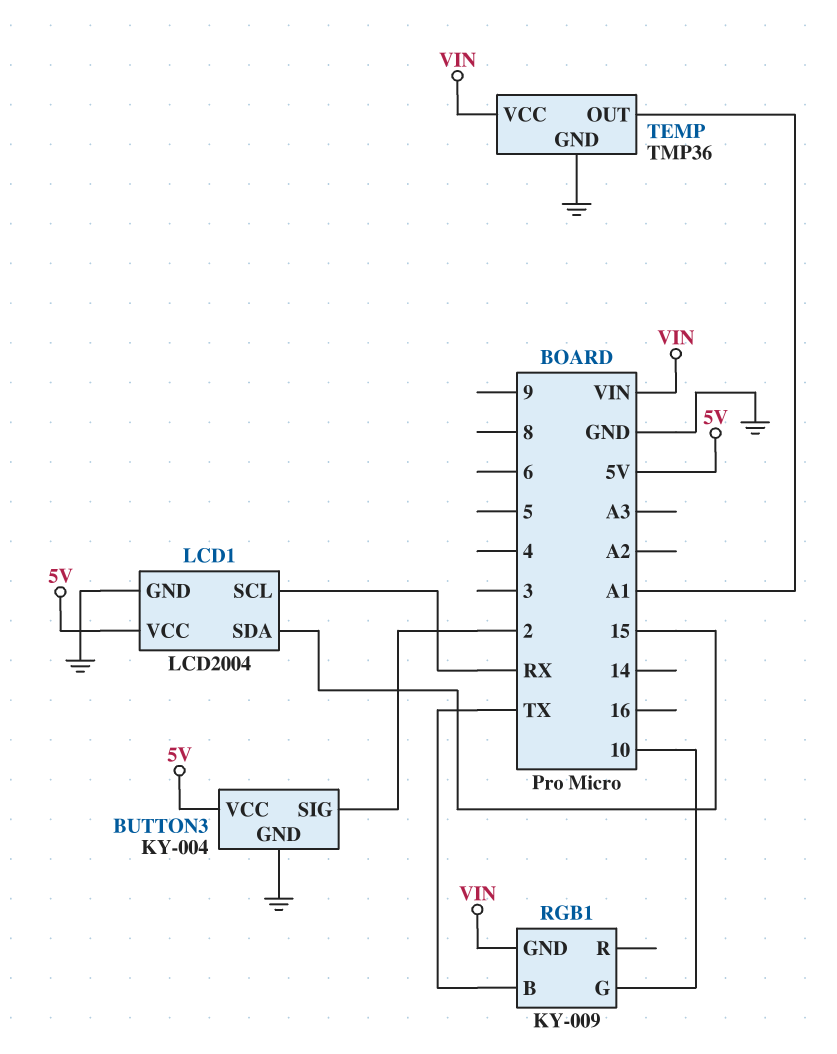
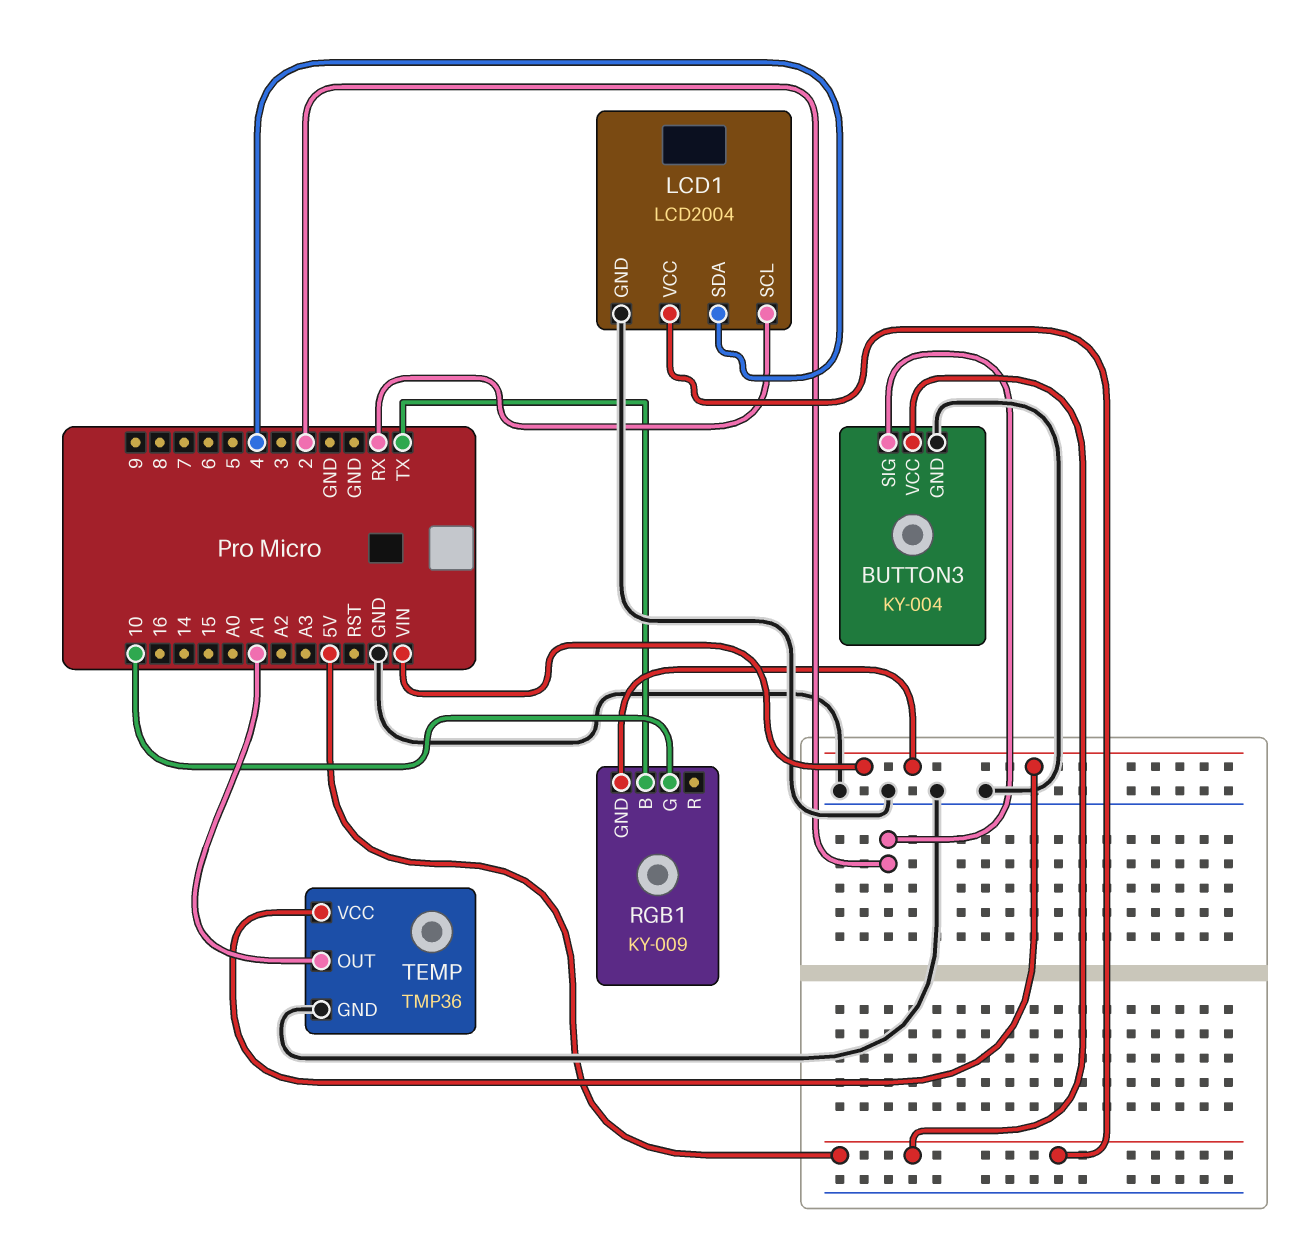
LCD1 pin SDA: 15 -> 4

